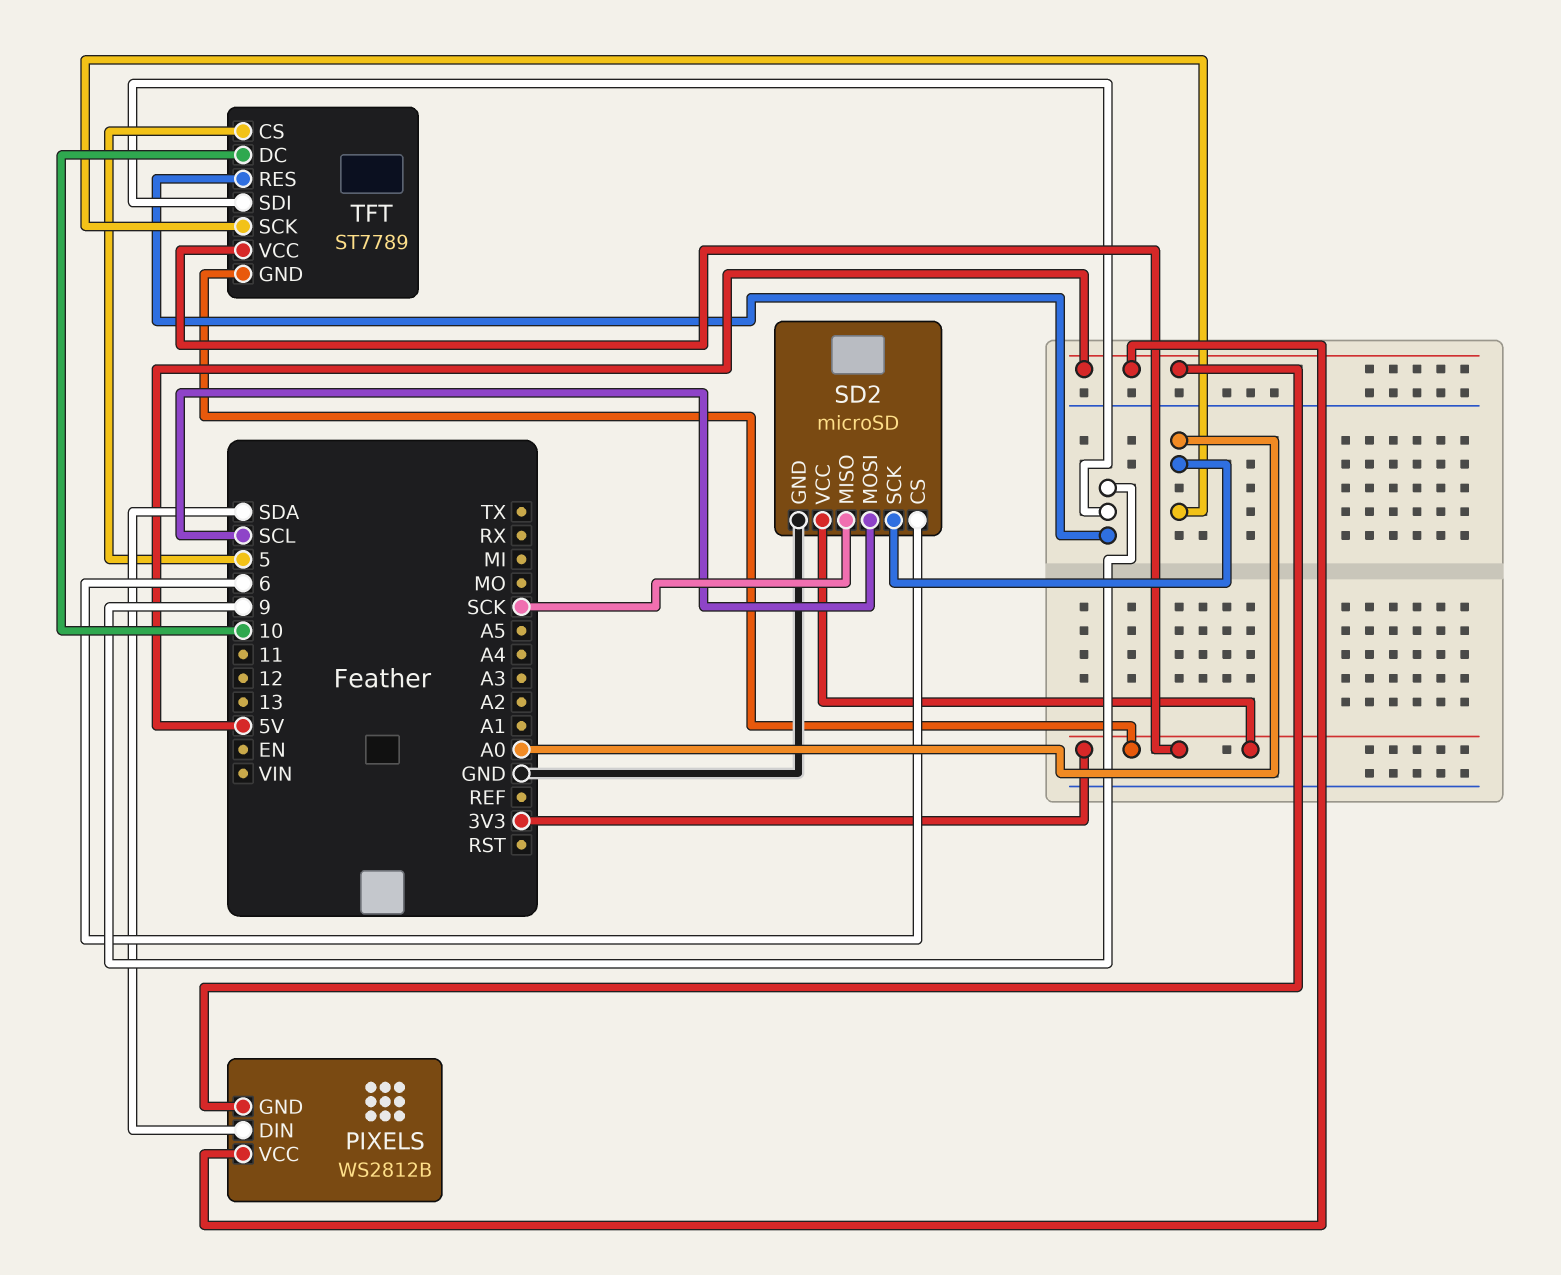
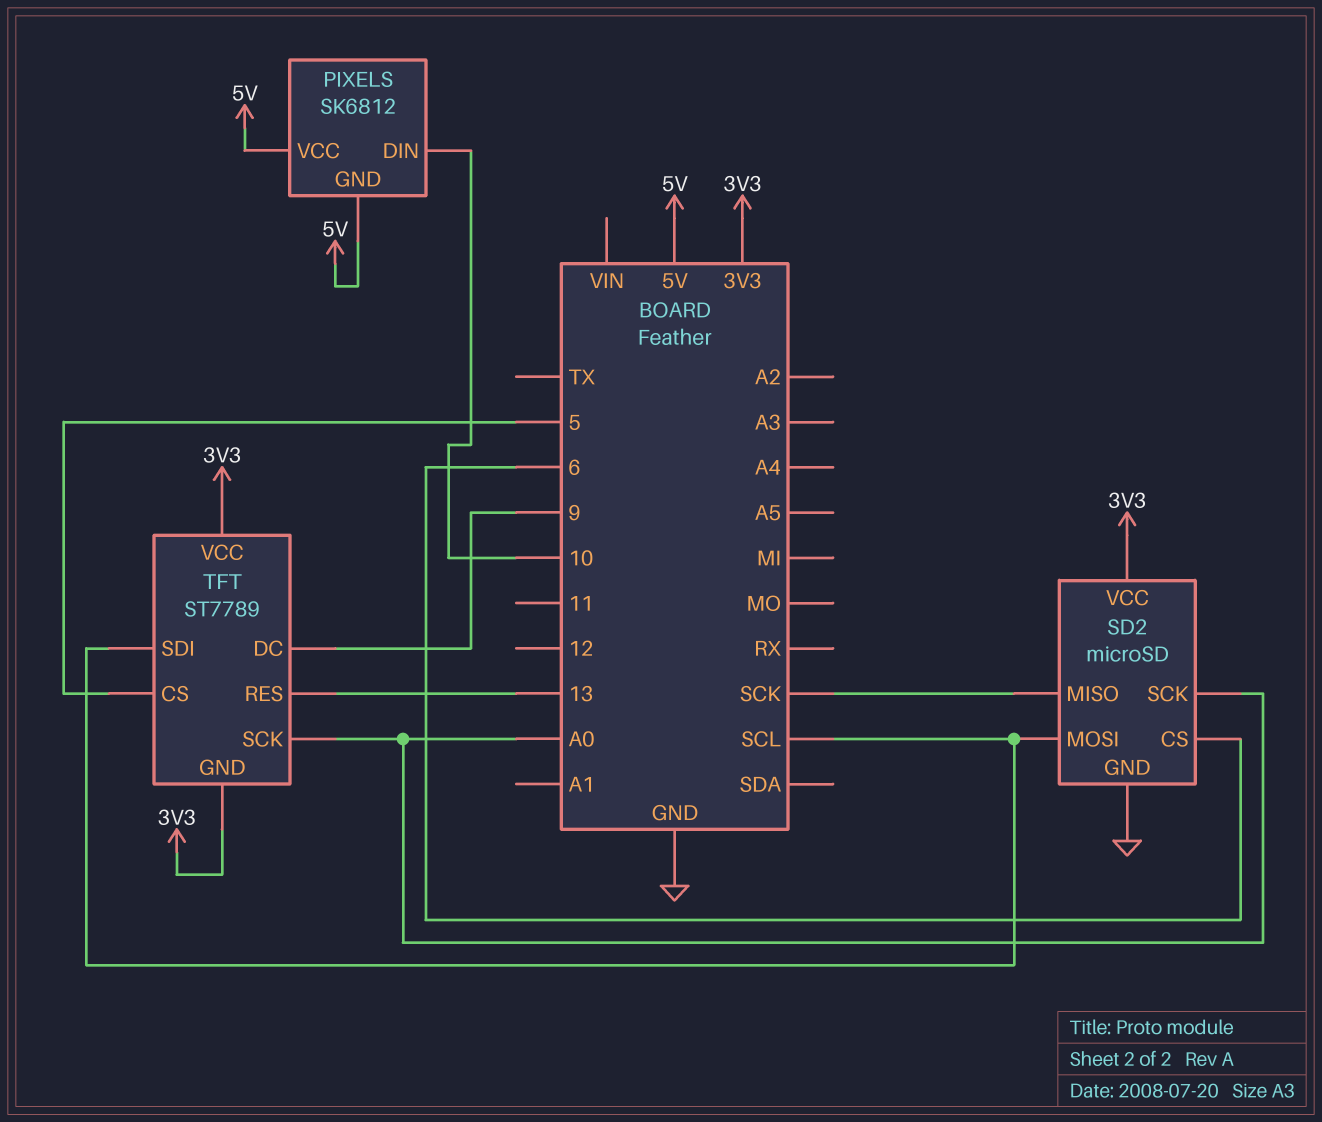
PIXELS: WS2812B -> SK6812
PIXELS pin DIN: SDA -> 10
TFT pin DC: 10 -> 9
TFT pin RES: 9 -> 13
TFT pin SDI: 9 -> SCL

